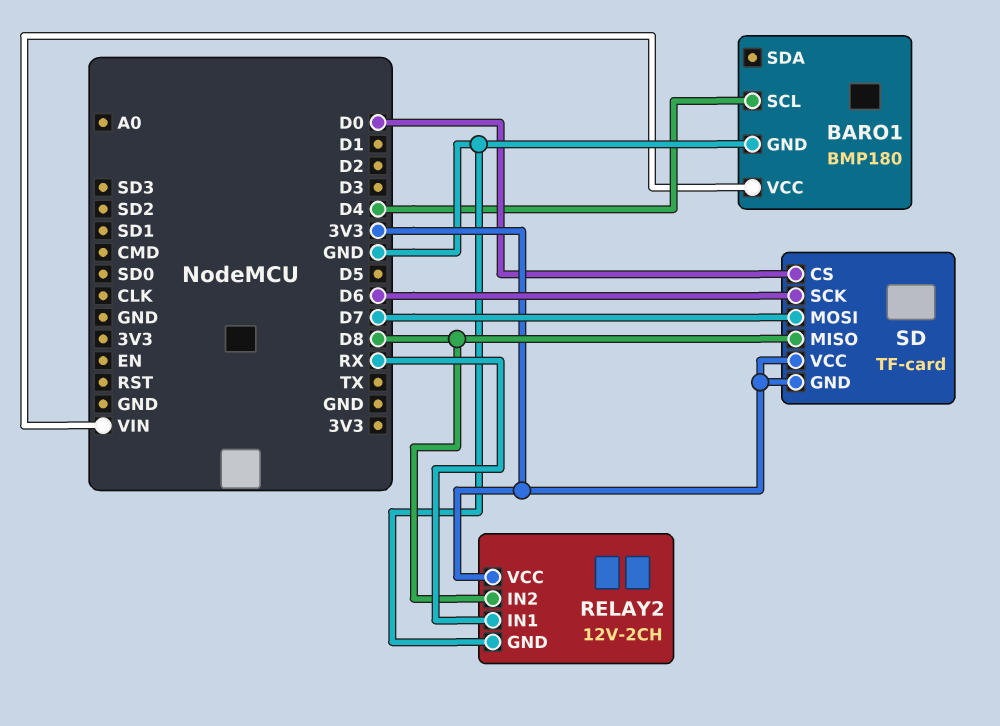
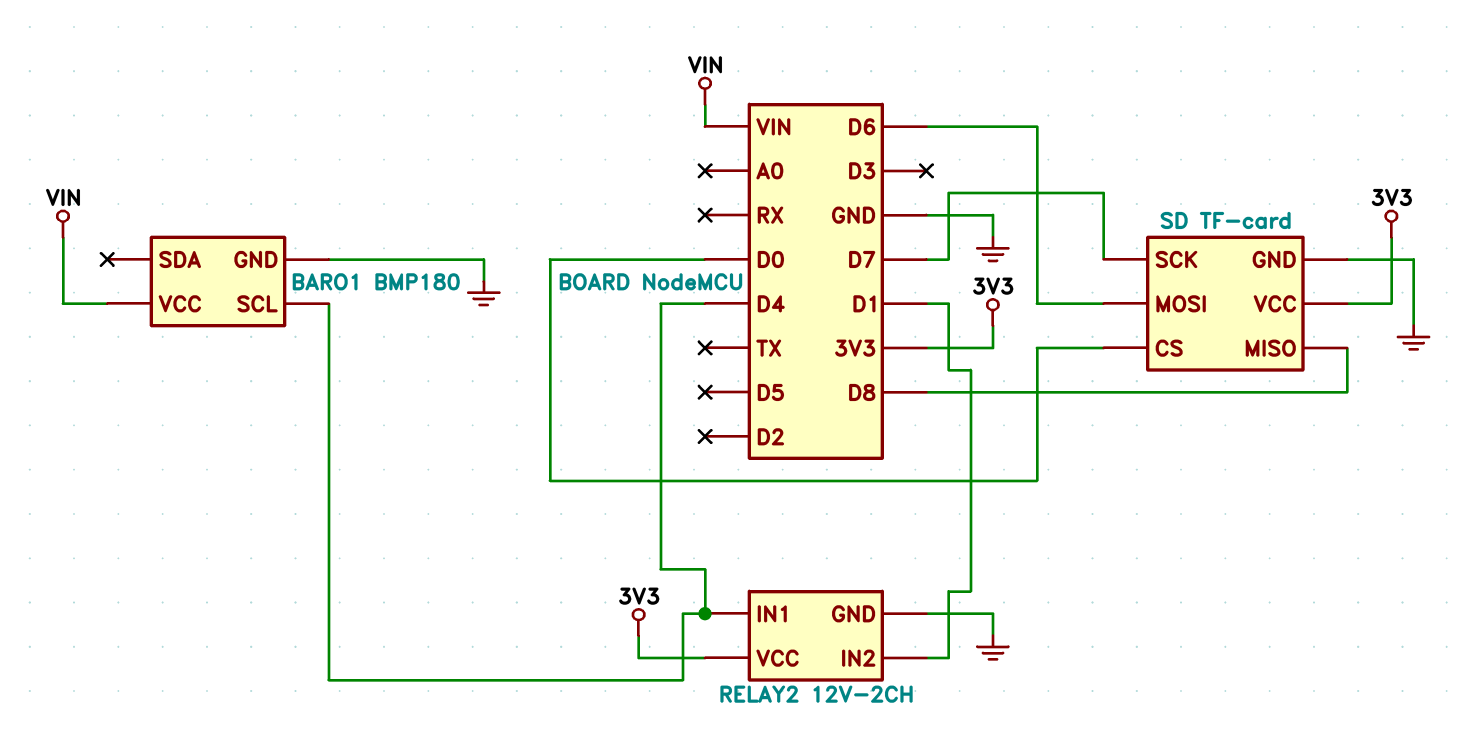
RELAY2 pin IN1: RX -> D4
RELAY2 pin IN2: D8 -> D1
SD pin GND: 3V3 -> GND
SD pin MOSI: D7 -> D6
SD pin SCK: D6 -> D7

